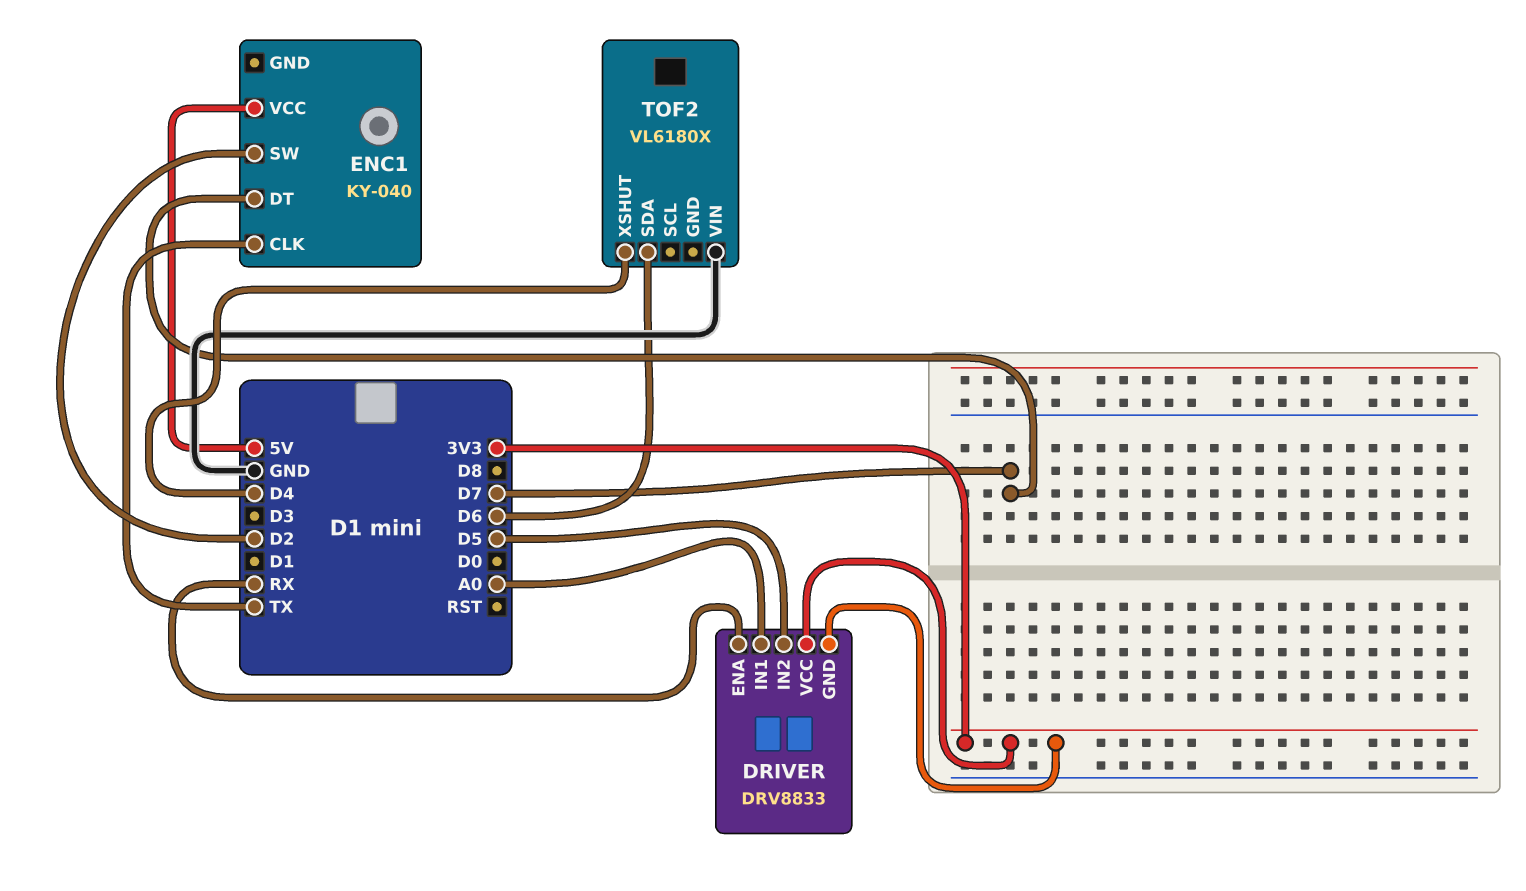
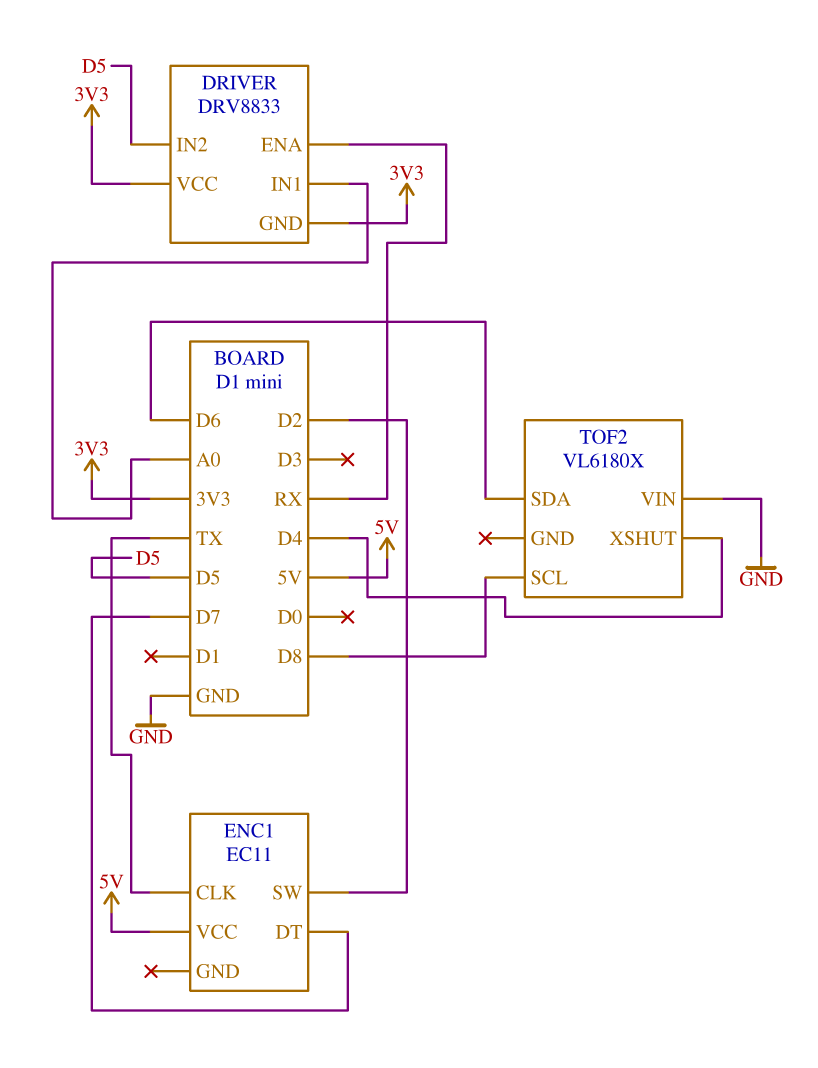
ENC1: KY-040 -> EC11
TOF2 pin SCL: none -> D8

